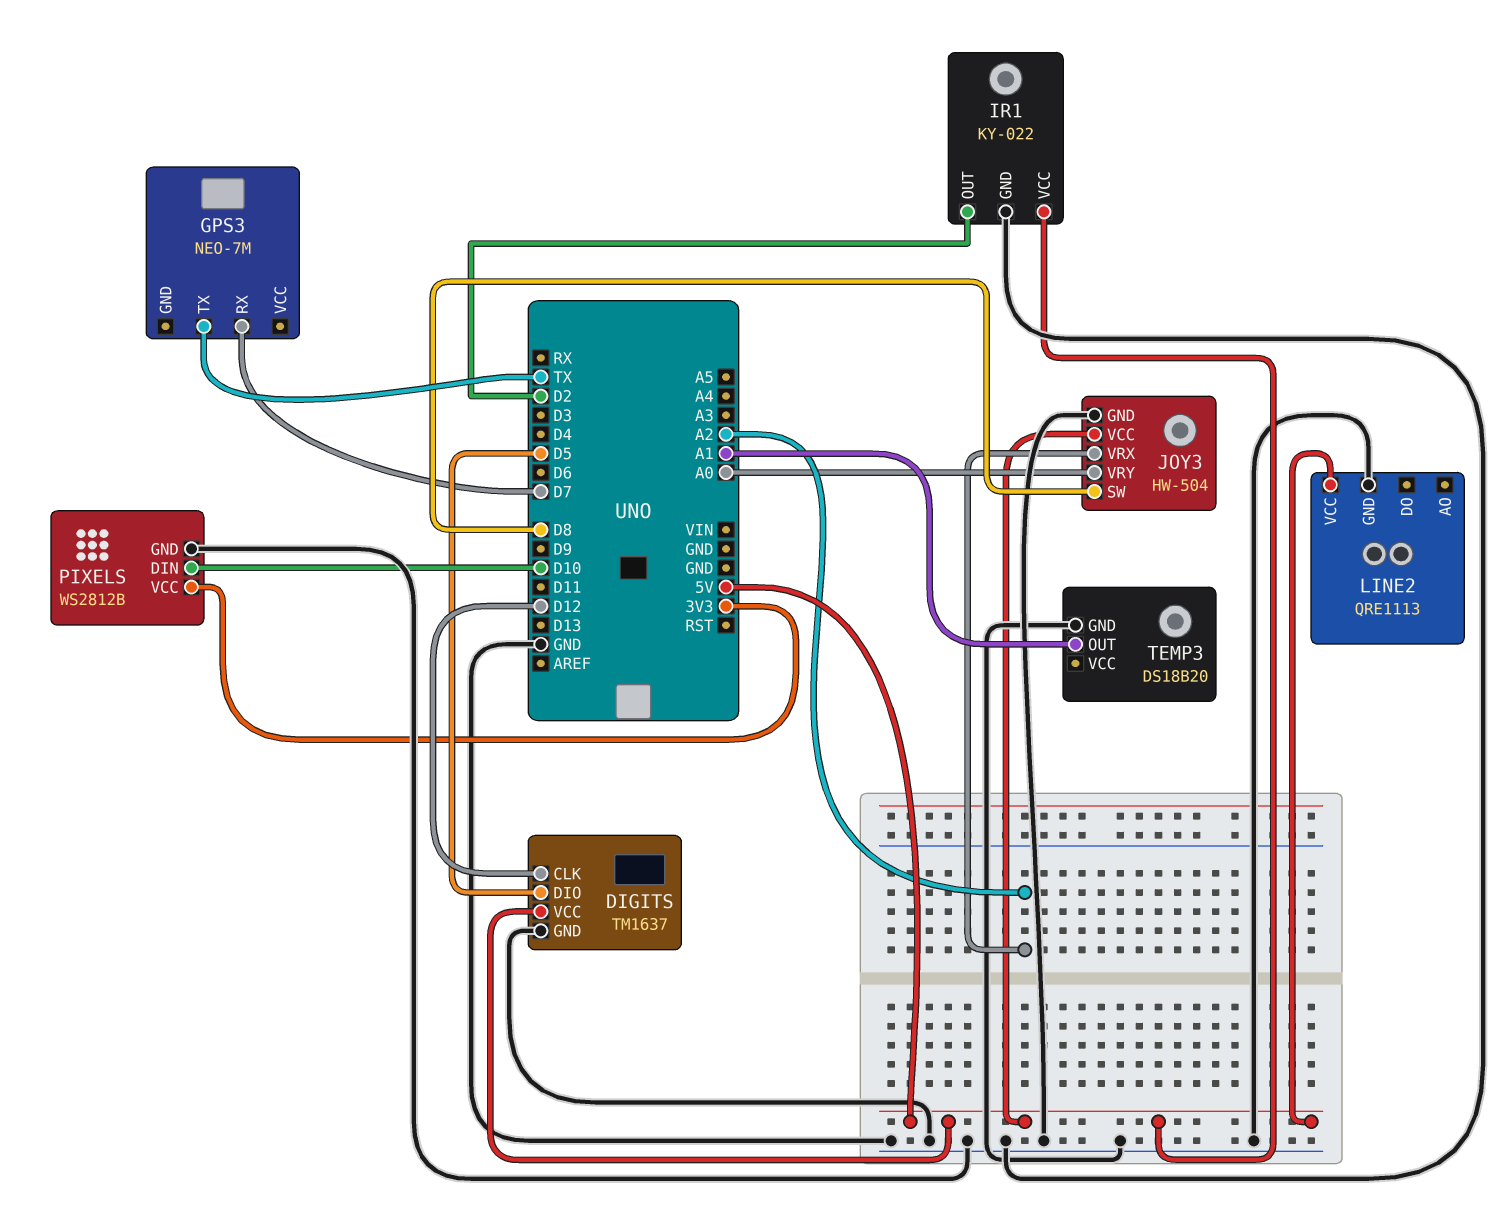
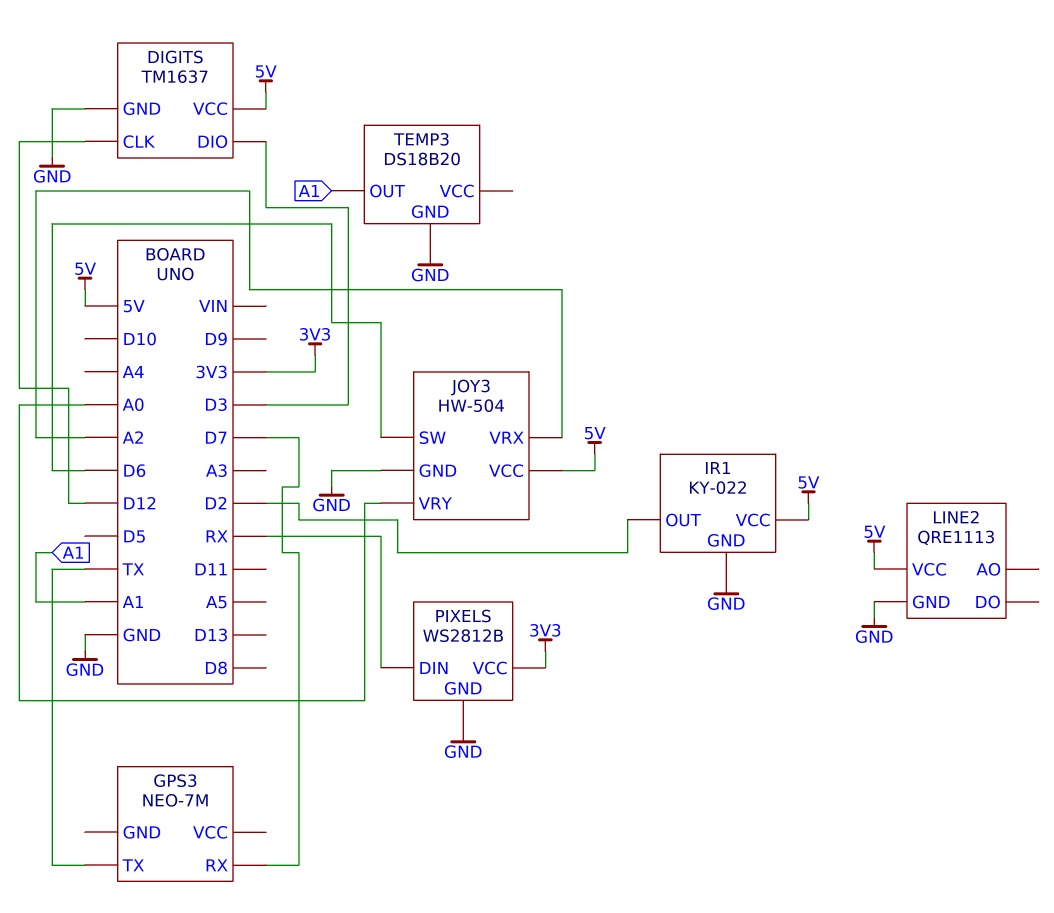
DIGITS pin DIO: D5 -> D3
JOY3 pin SW: D8 -> D6
PIXELS pin DIN: D10 -> RX

